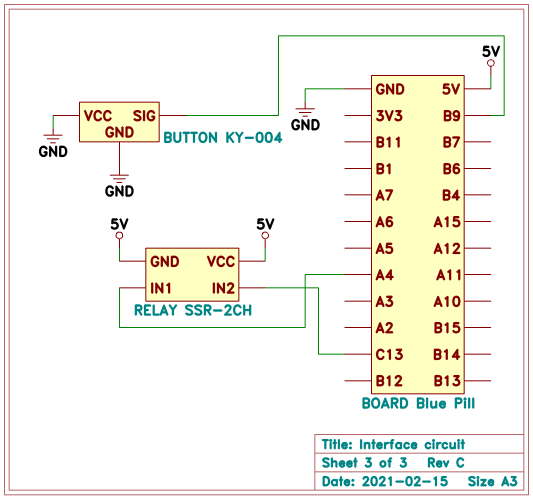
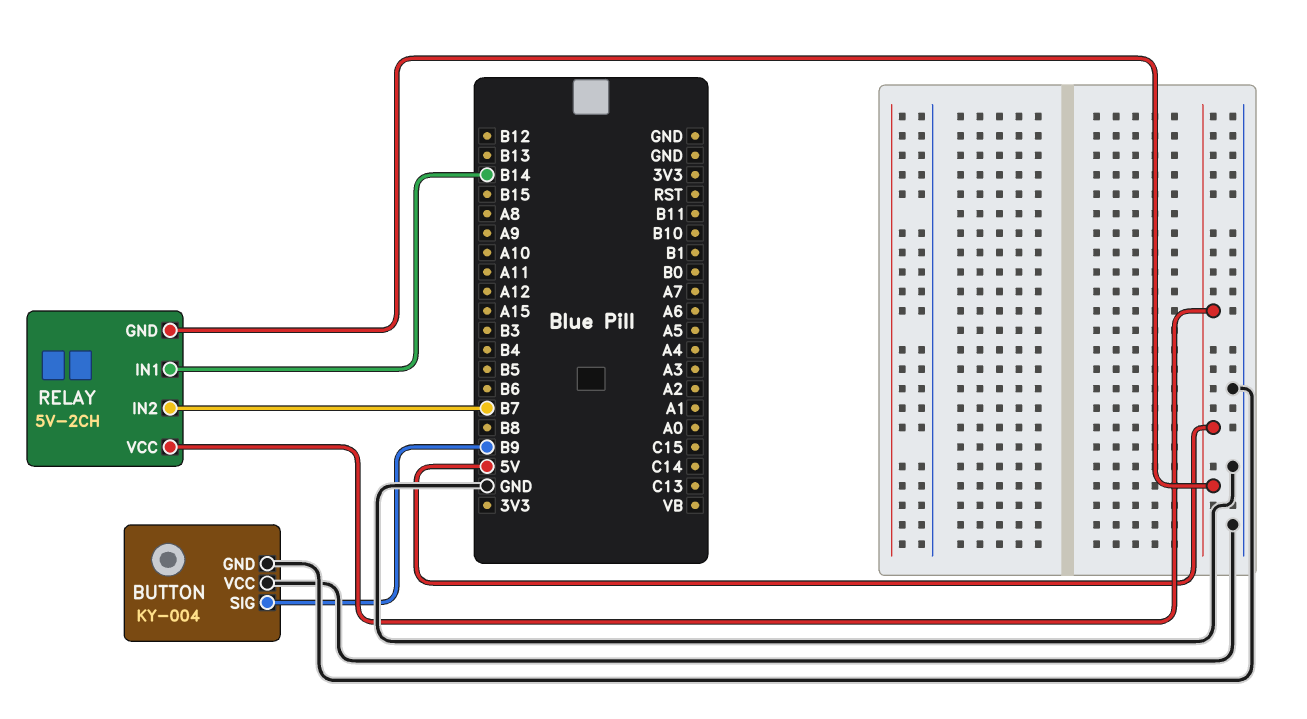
RELAY: SSR-2CH -> 5V-2CH
RELAY pin IN1: A4 -> B14
RELAY pin IN2: C13 -> B7

